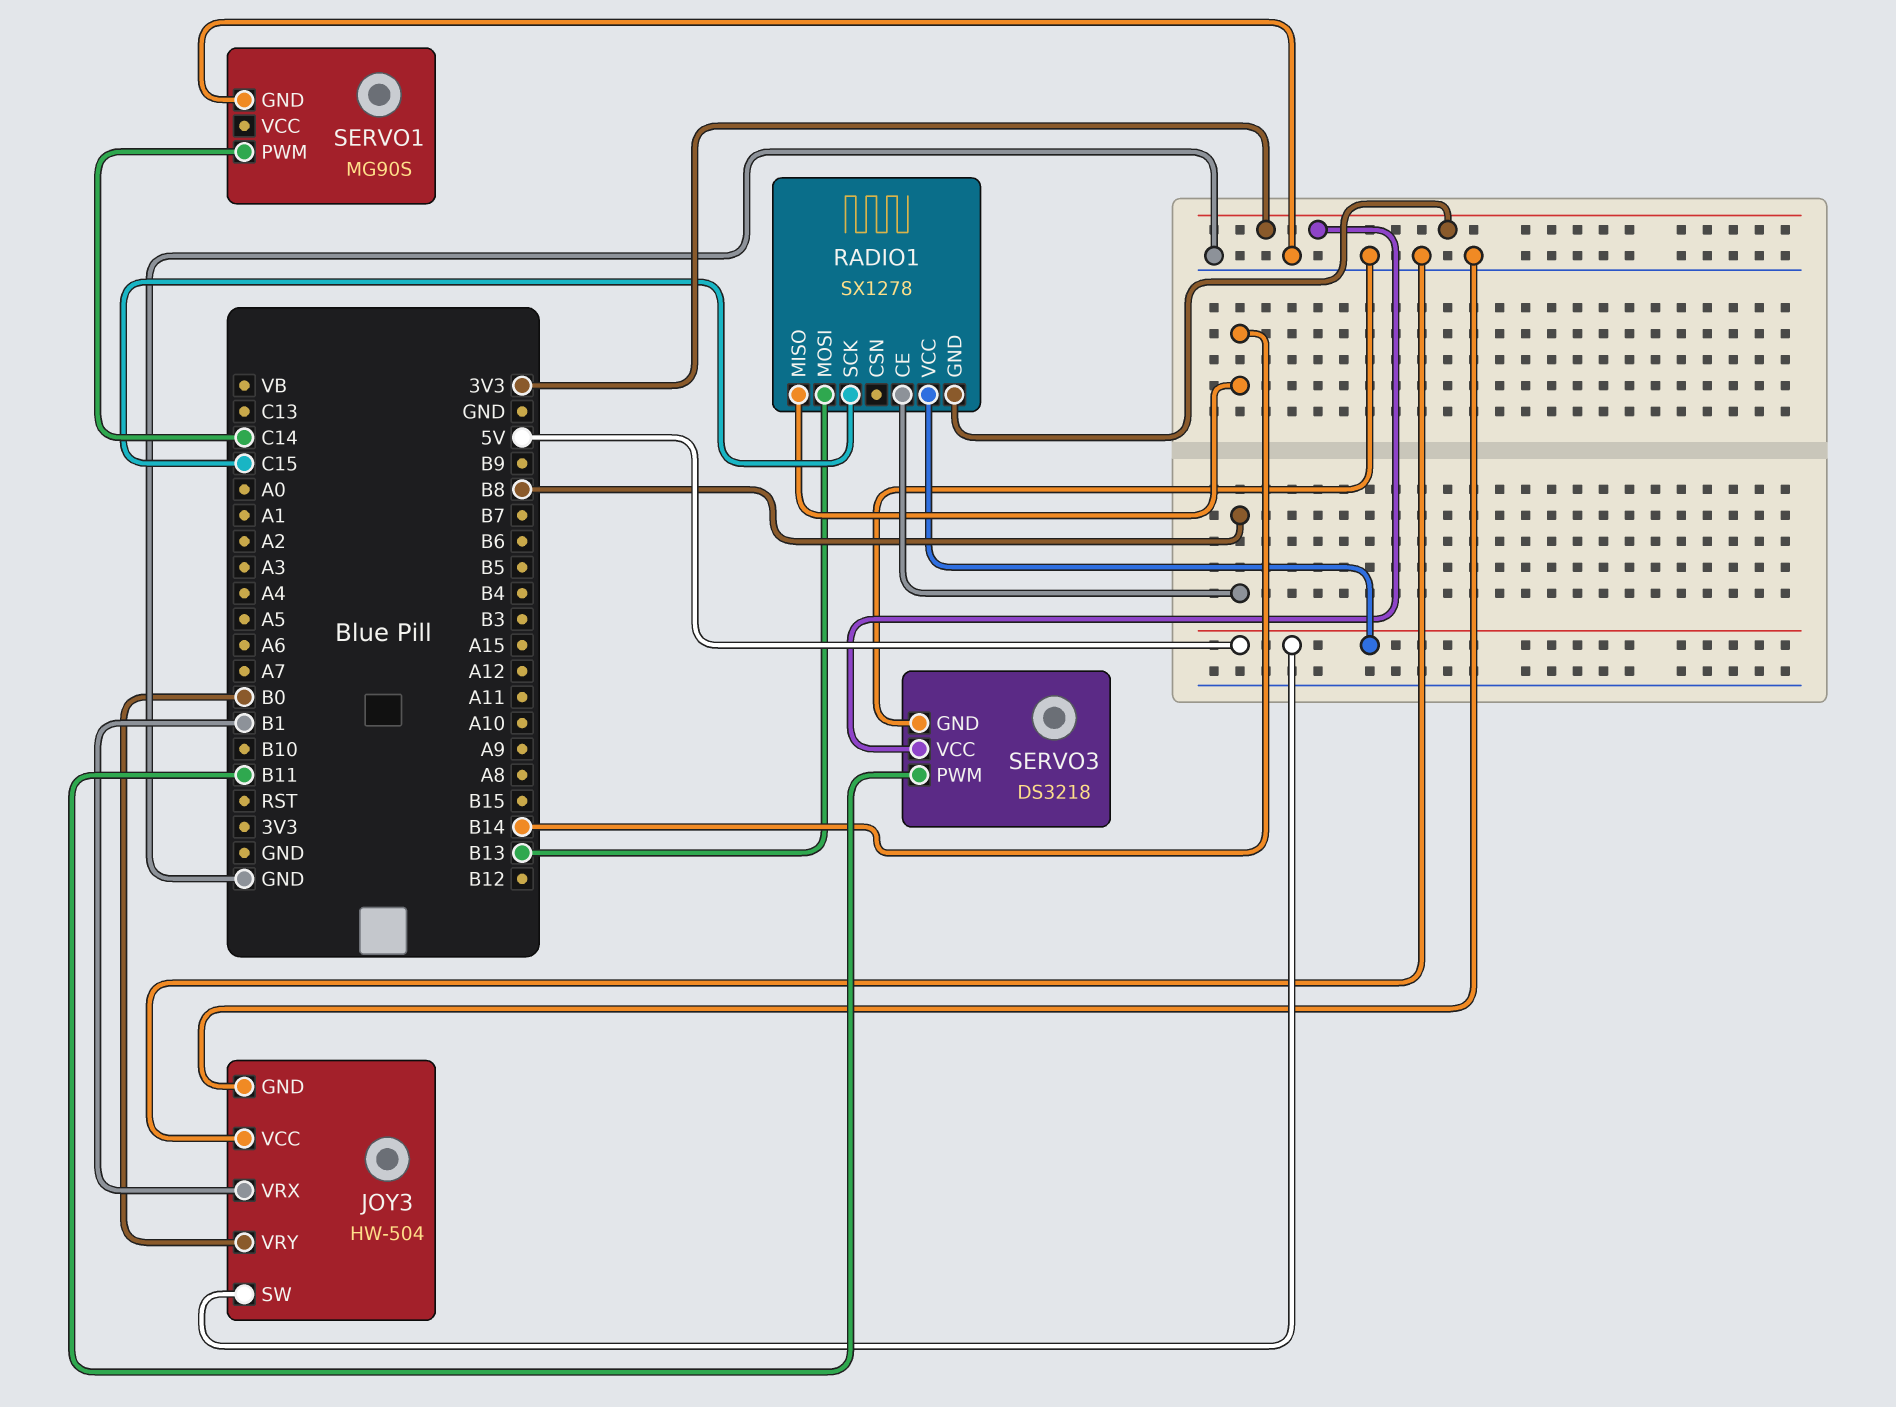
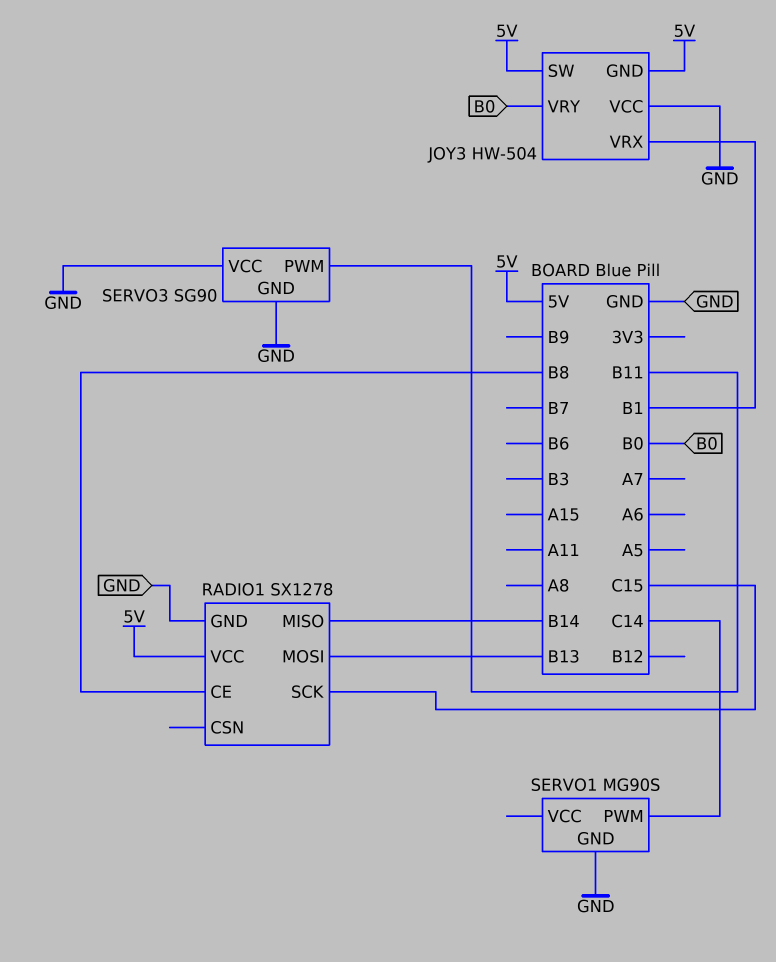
JOY3 pin GND: GND -> 5V
RADIO1 pin GND: 3V3 -> GND
SERVO3: DS3218 -> SG90
SERVO3 pin VCC: 3V3 -> GND

